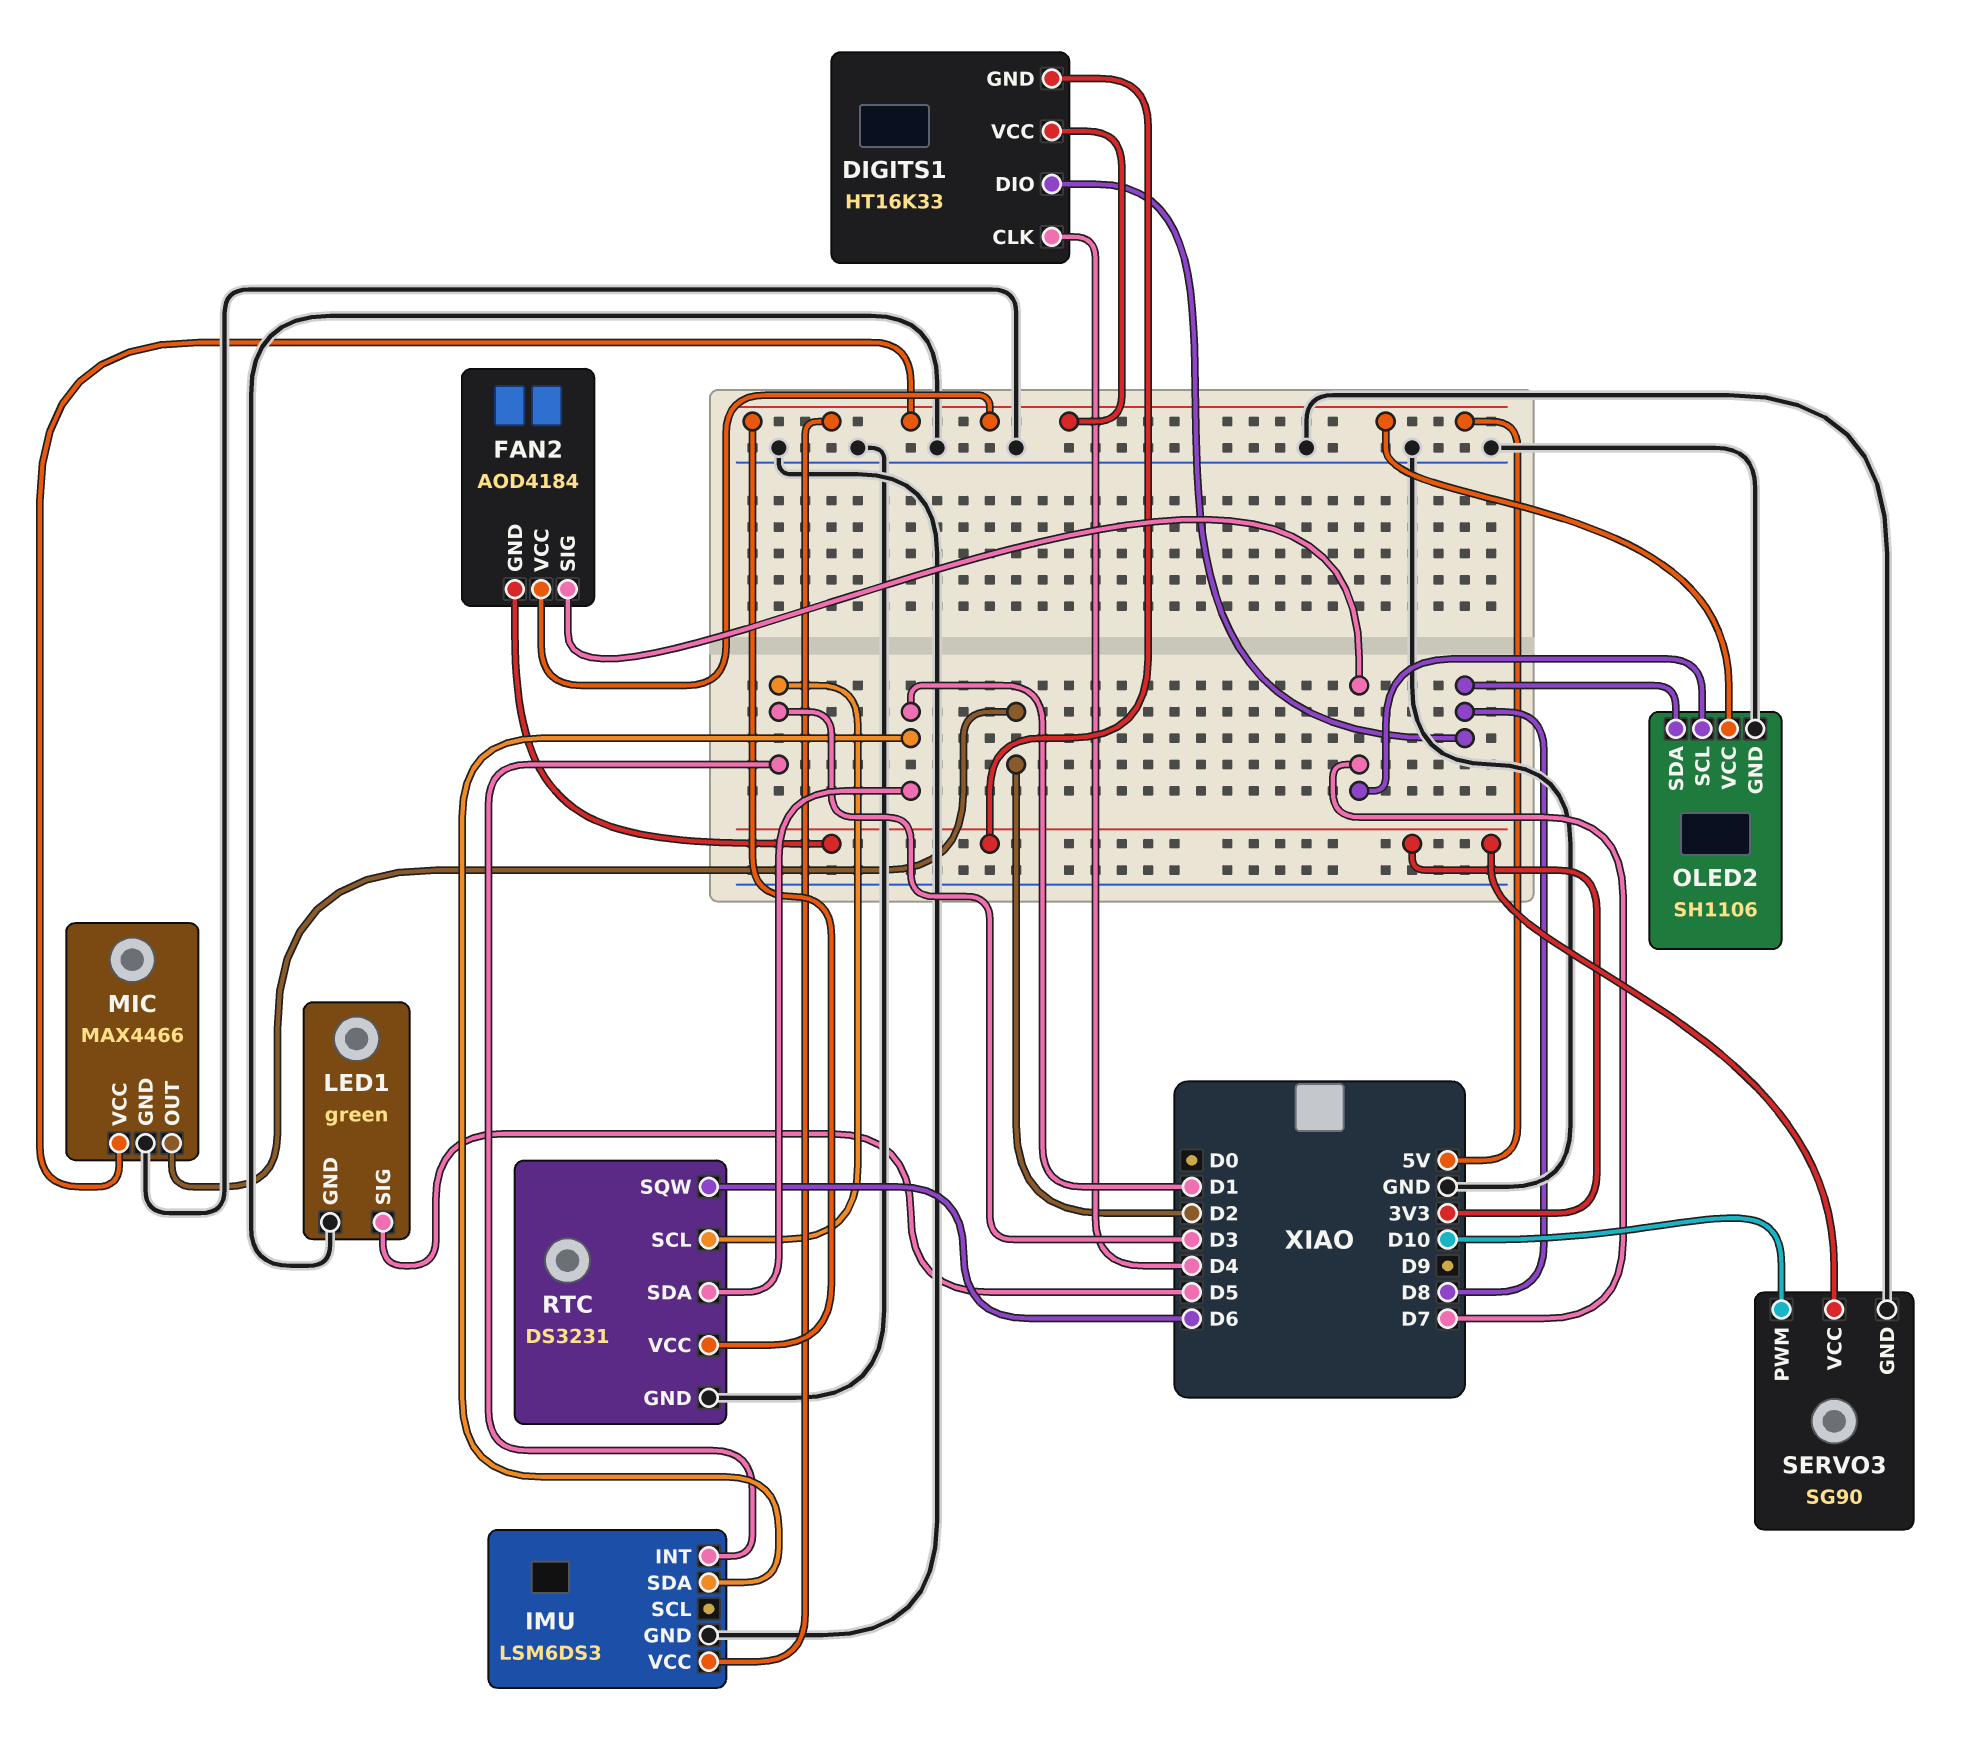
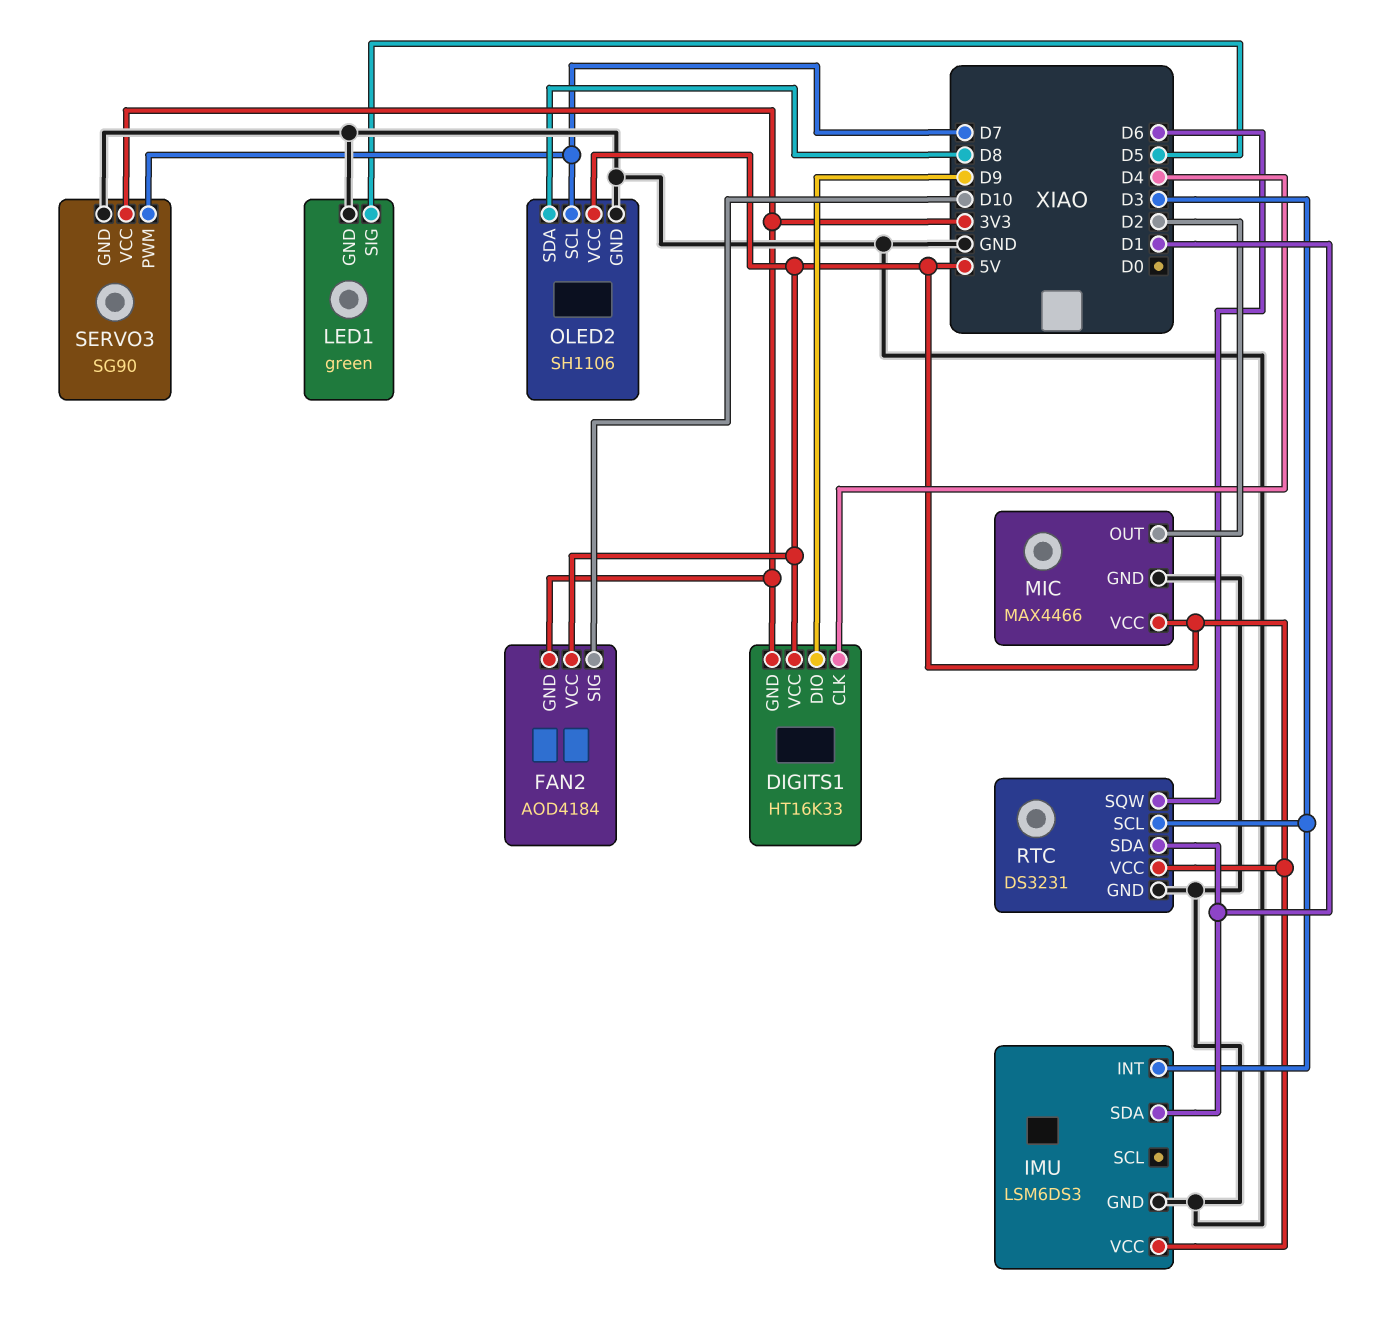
DIGITS1 pin DIO: D8 -> D9
FAN2 pin SIG: D7 -> D10
SERVO3 pin PWM: D10 -> D7

